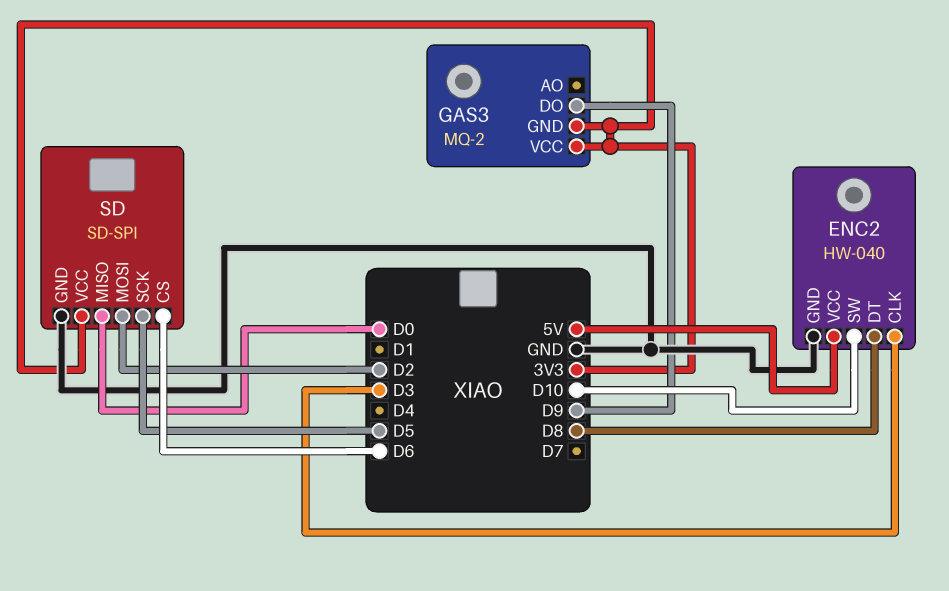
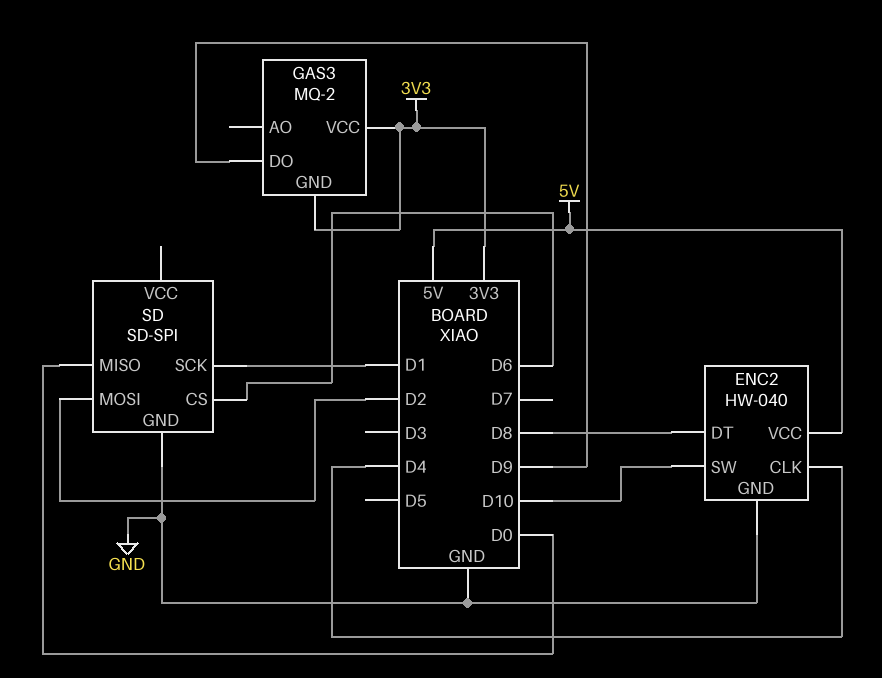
ENC2 pin CLK: D3 -> D4
SD pin SCK: D5 -> D1
SD pin VCC: 3V3 -> none

